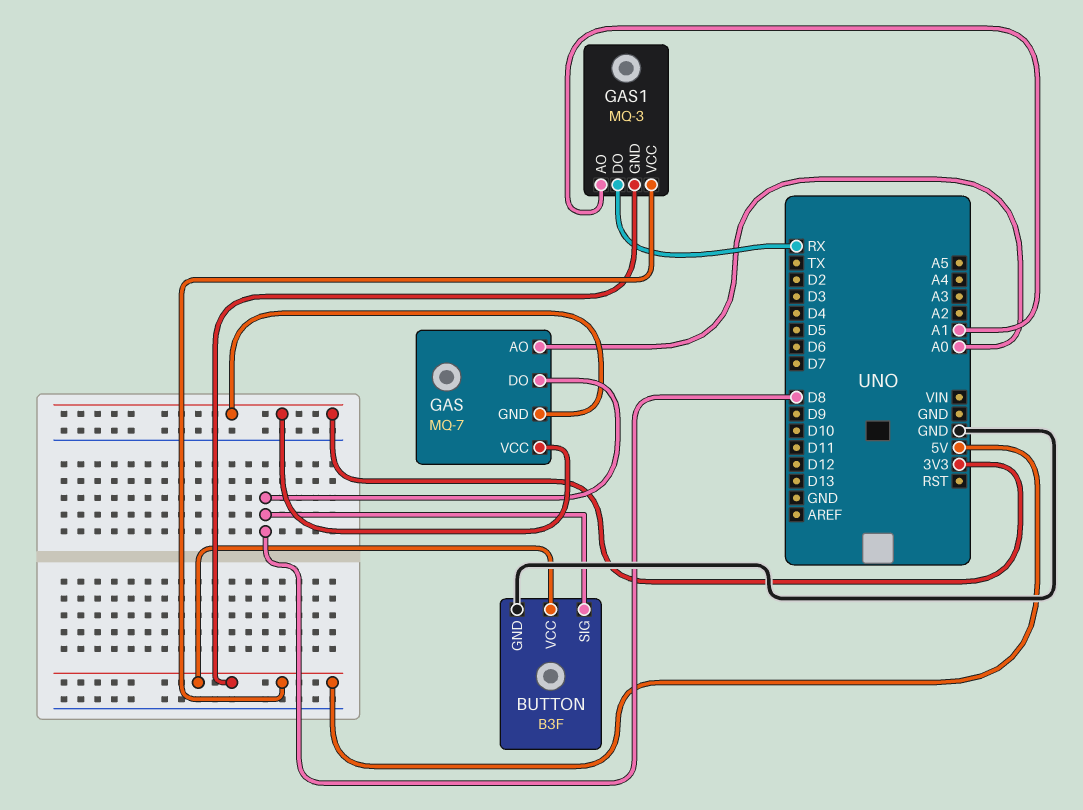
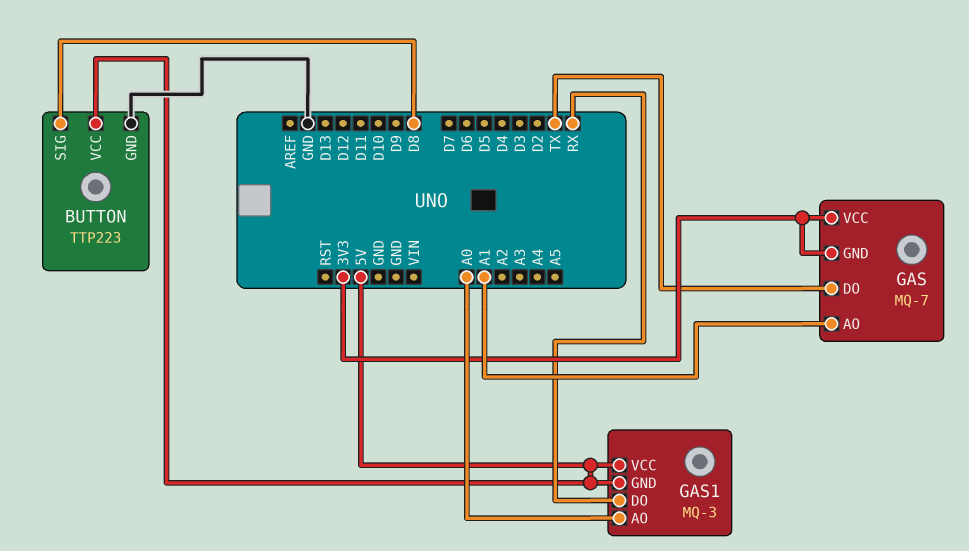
BUTTON: B3F -> TTP223
GAS pin AO: A0 -> A1
GAS pin DO: D8 -> TX
GAS1 pin AO: A1 -> A0

